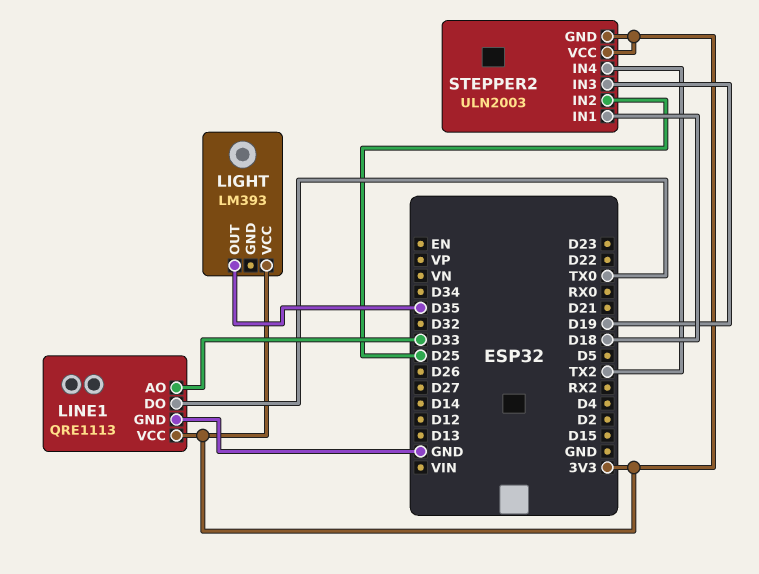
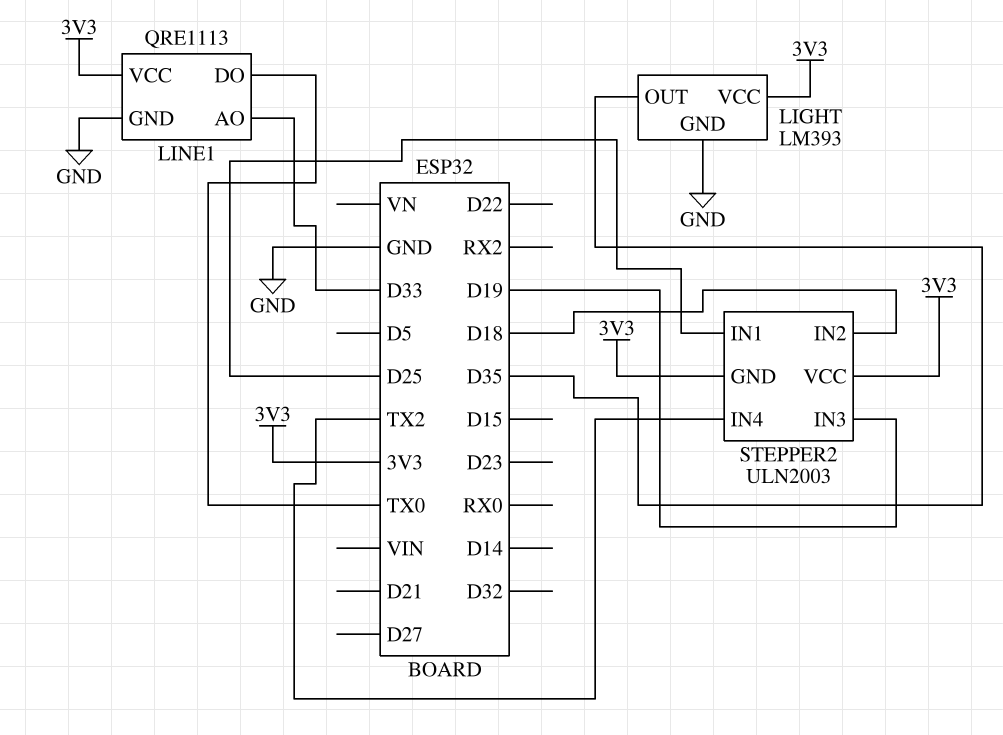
LIGHT pin GND: none -> GND
STEPPER2 pin IN1: D18 -> D25
STEPPER2 pin IN2: D25 -> D18

